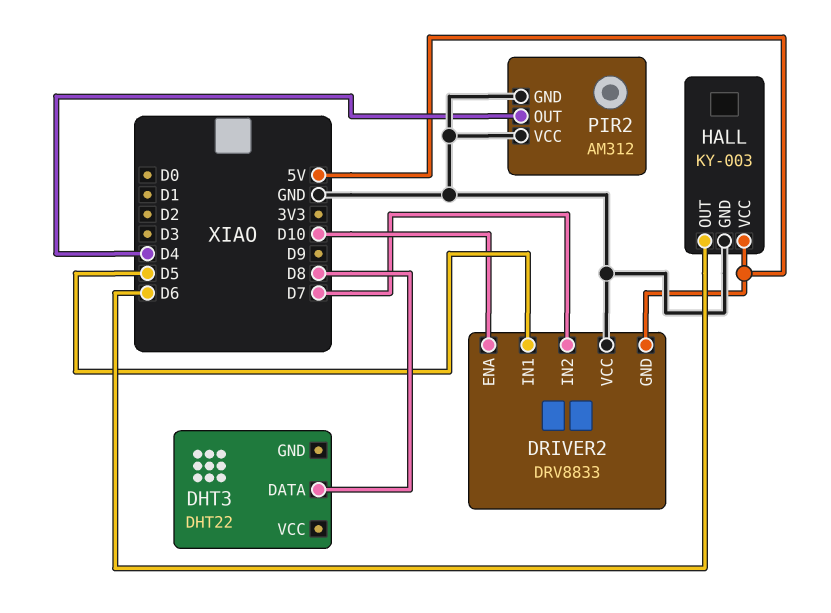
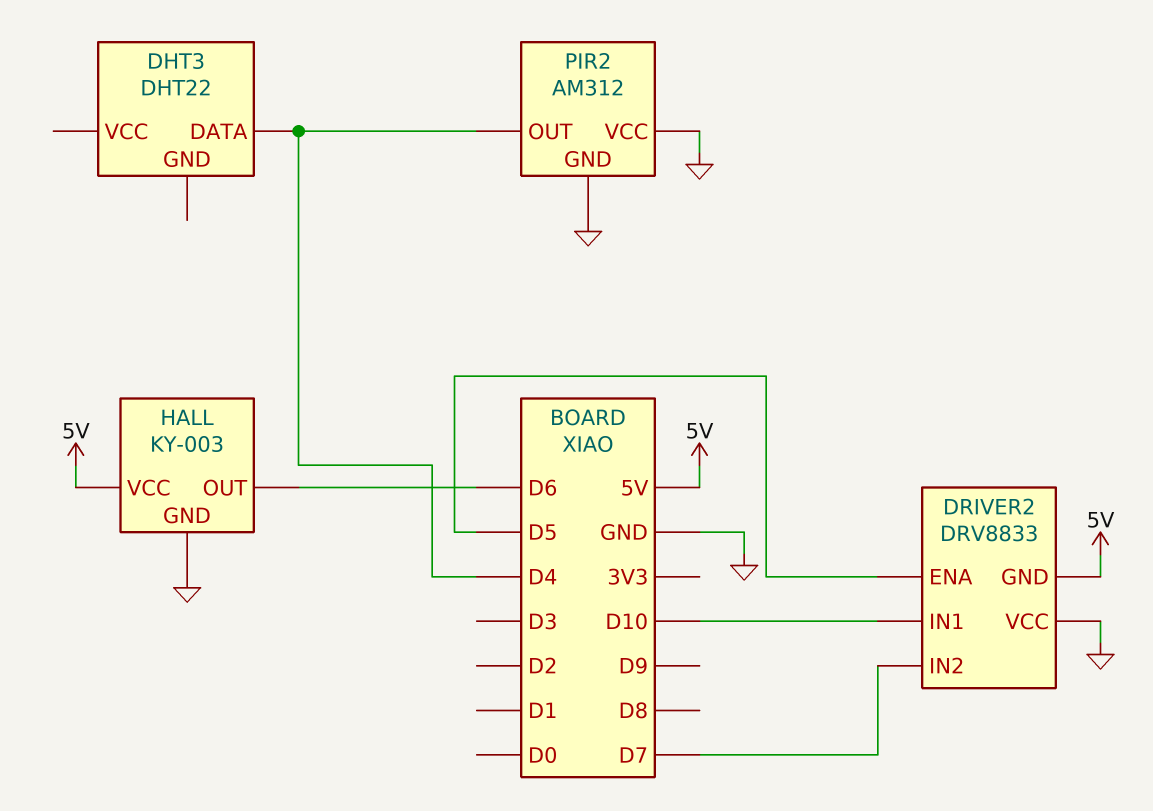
DHT3 pin DATA: D8 -> D4
DRIVER2 pin ENA: D10 -> D5
DRIVER2 pin IN1: D5 -> D10

